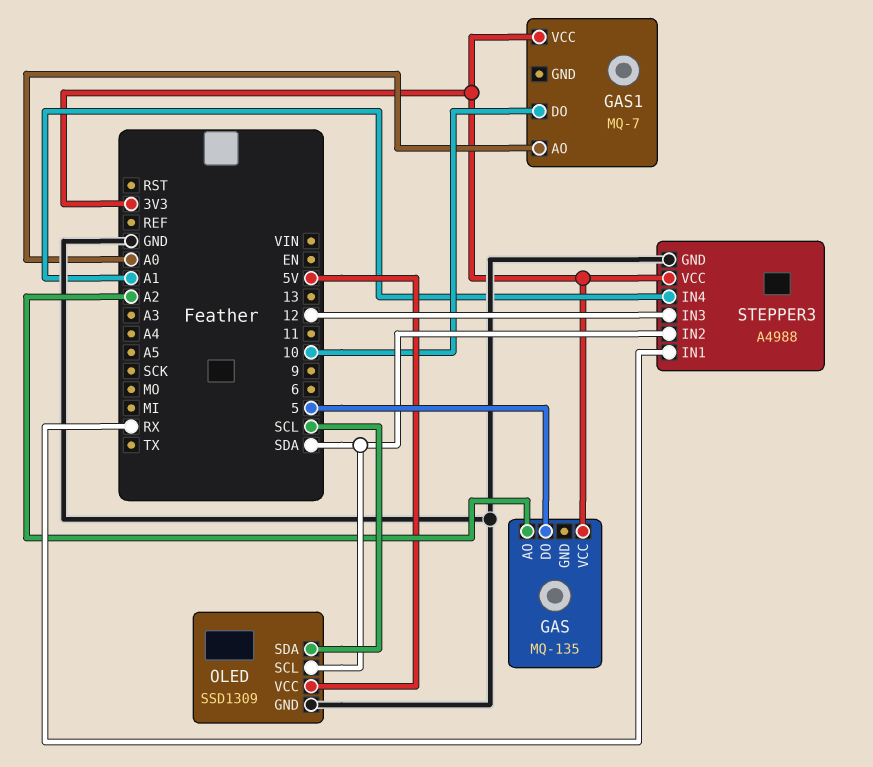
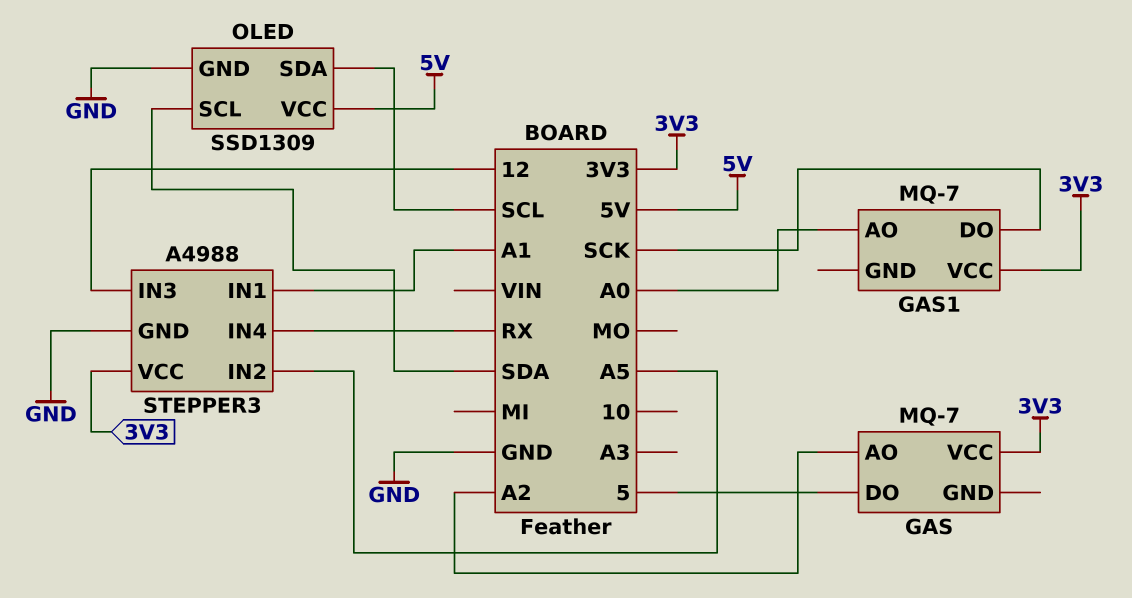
GAS: MQ-135 -> MQ-7
GAS1 pin DO: 10 -> SCK
STEPPER3 pin IN1: RX -> A1
STEPPER3 pin IN2: SDA -> A5
STEPPER3 pin IN4: A1 -> RX

